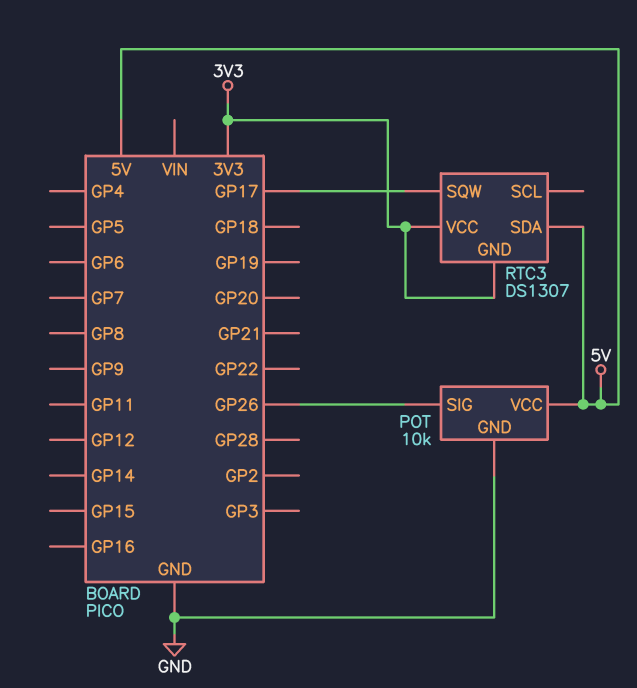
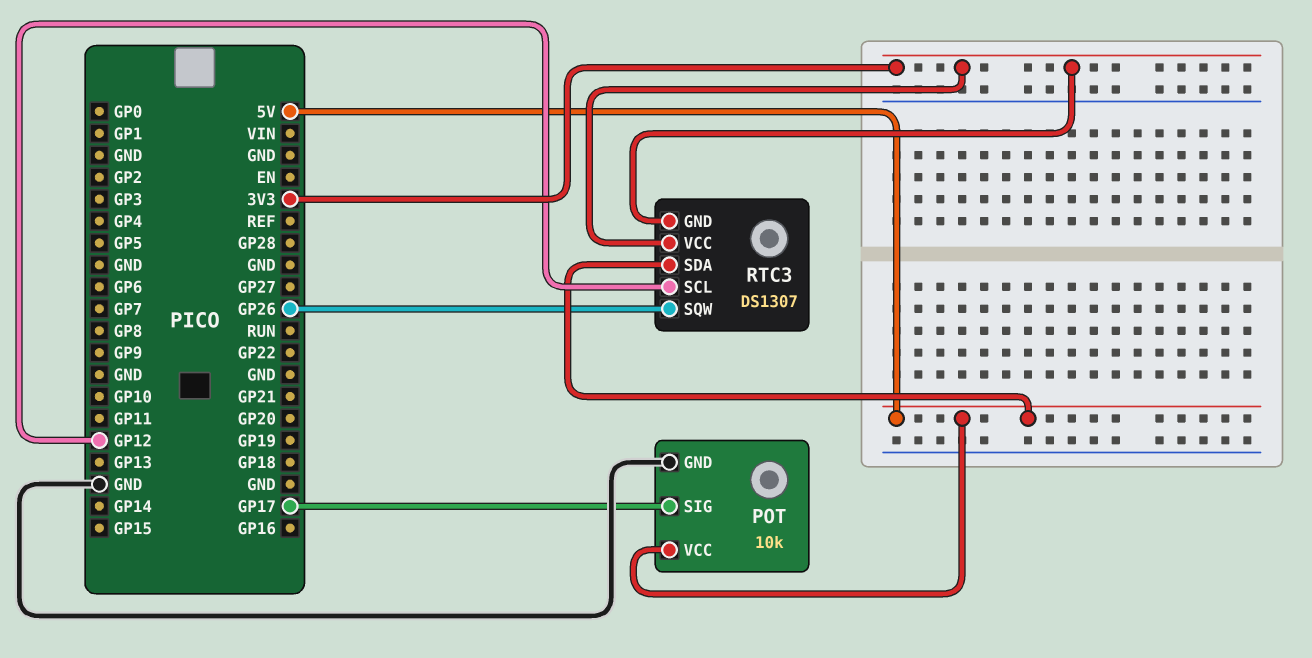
POT pin SIG: GP26 -> GP17
RTC3 pin SCL: none -> GP12
RTC3 pin SQW: GP17 -> GP26

